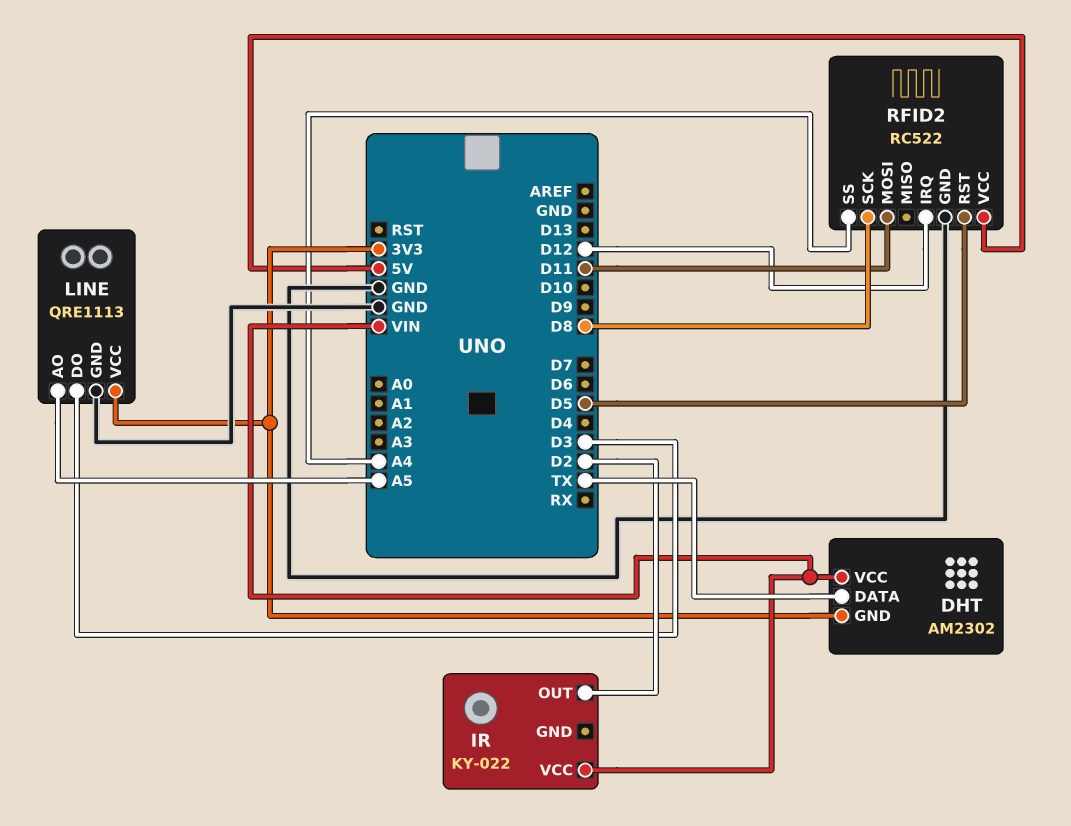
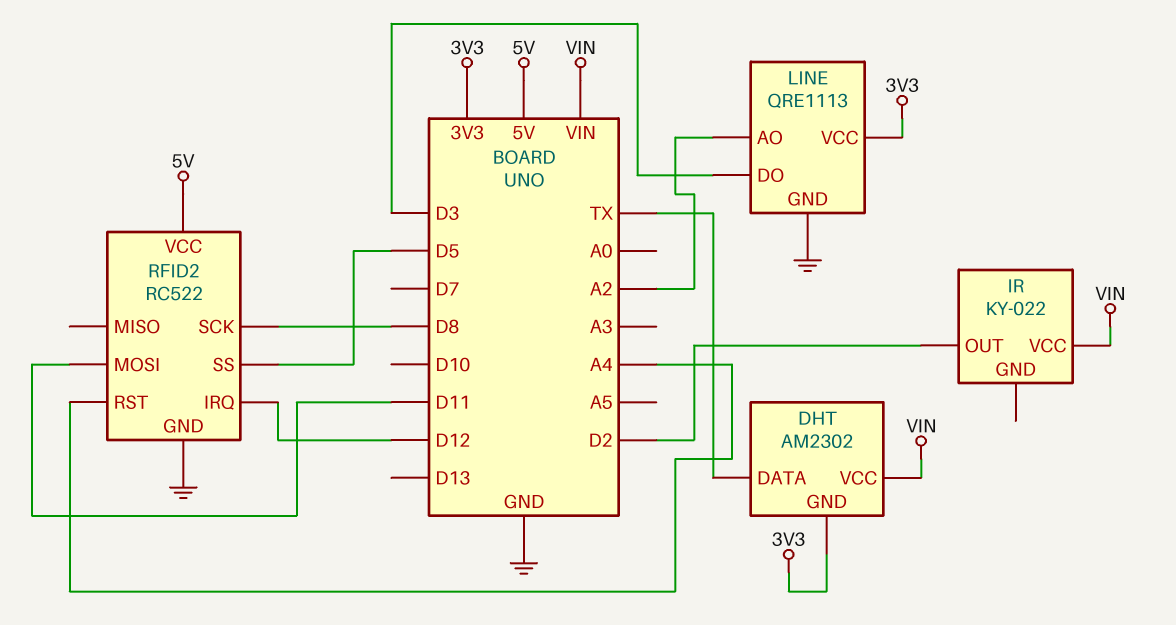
LINE pin AO: A5 -> A2
RFID2 pin RST: D5 -> A4
RFID2 pin SS: A4 -> D5

